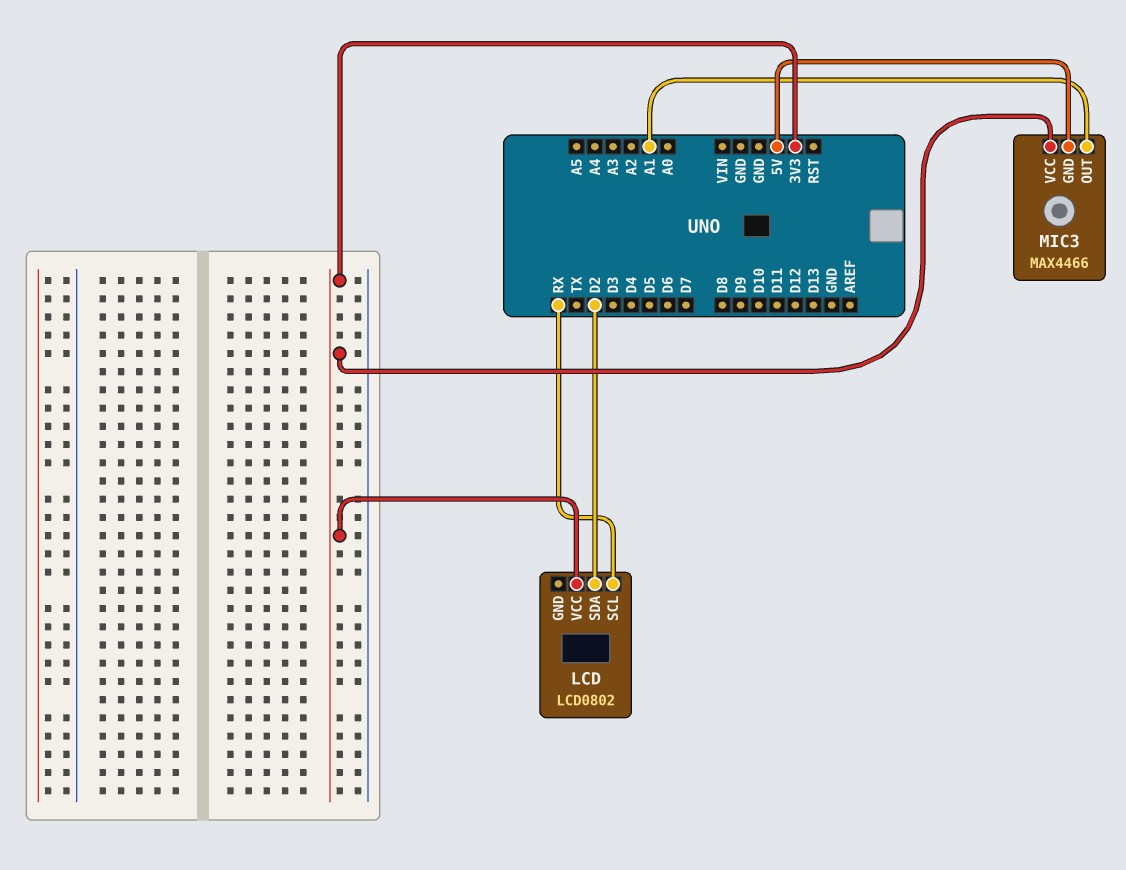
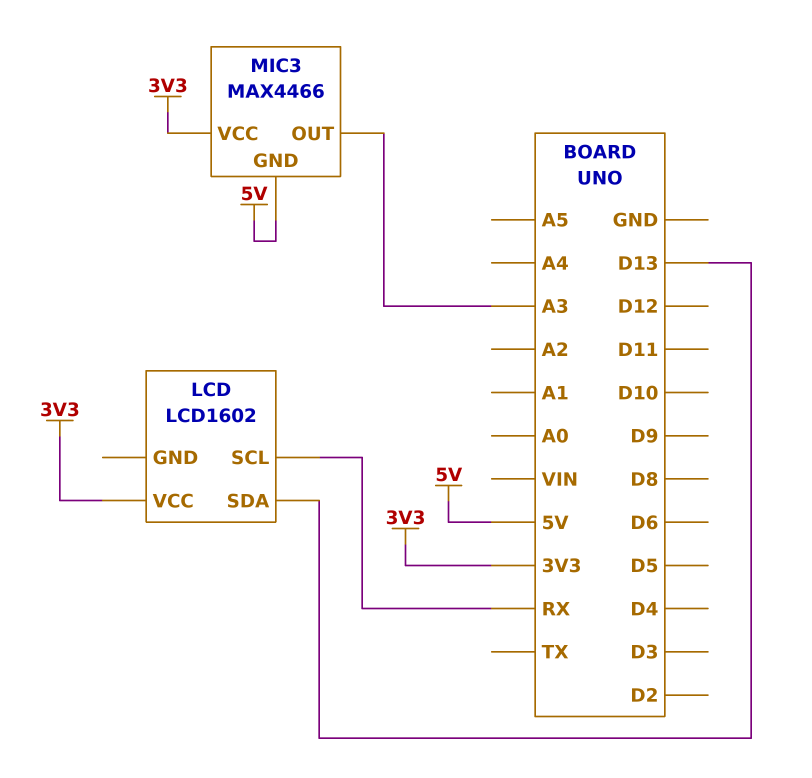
LCD: LCD0802 -> LCD1602
LCD pin SDA: D2 -> D13
MIC3 pin OUT: A1 -> A3

